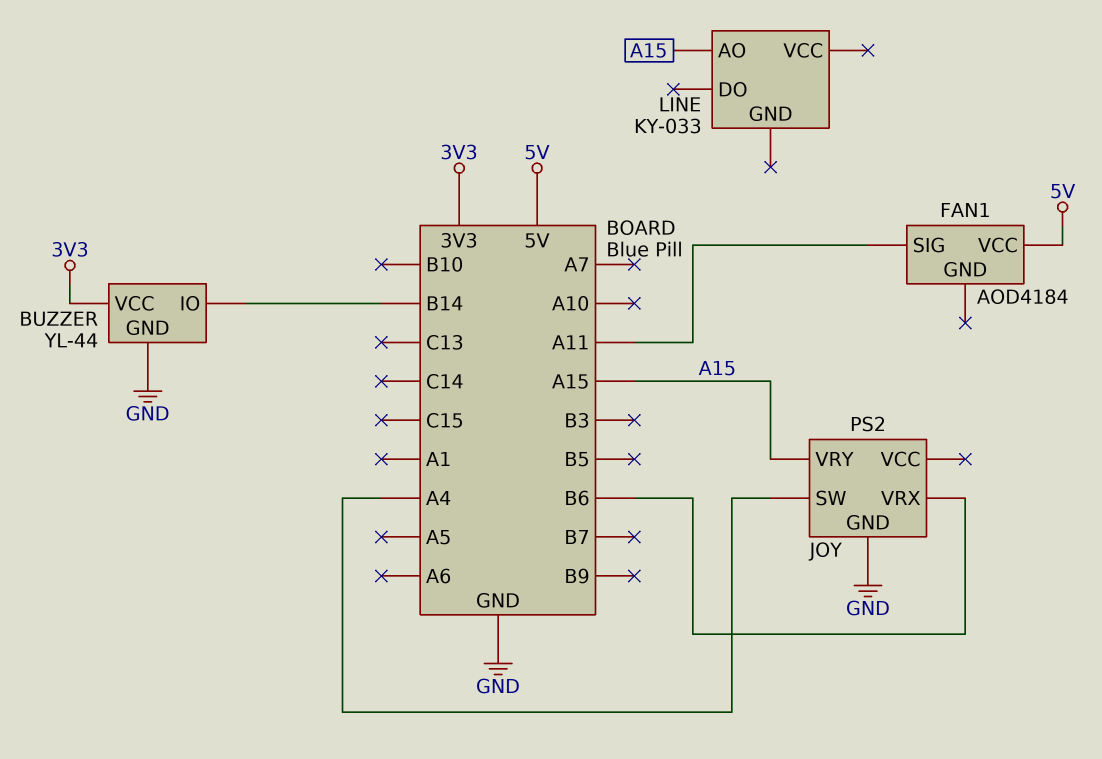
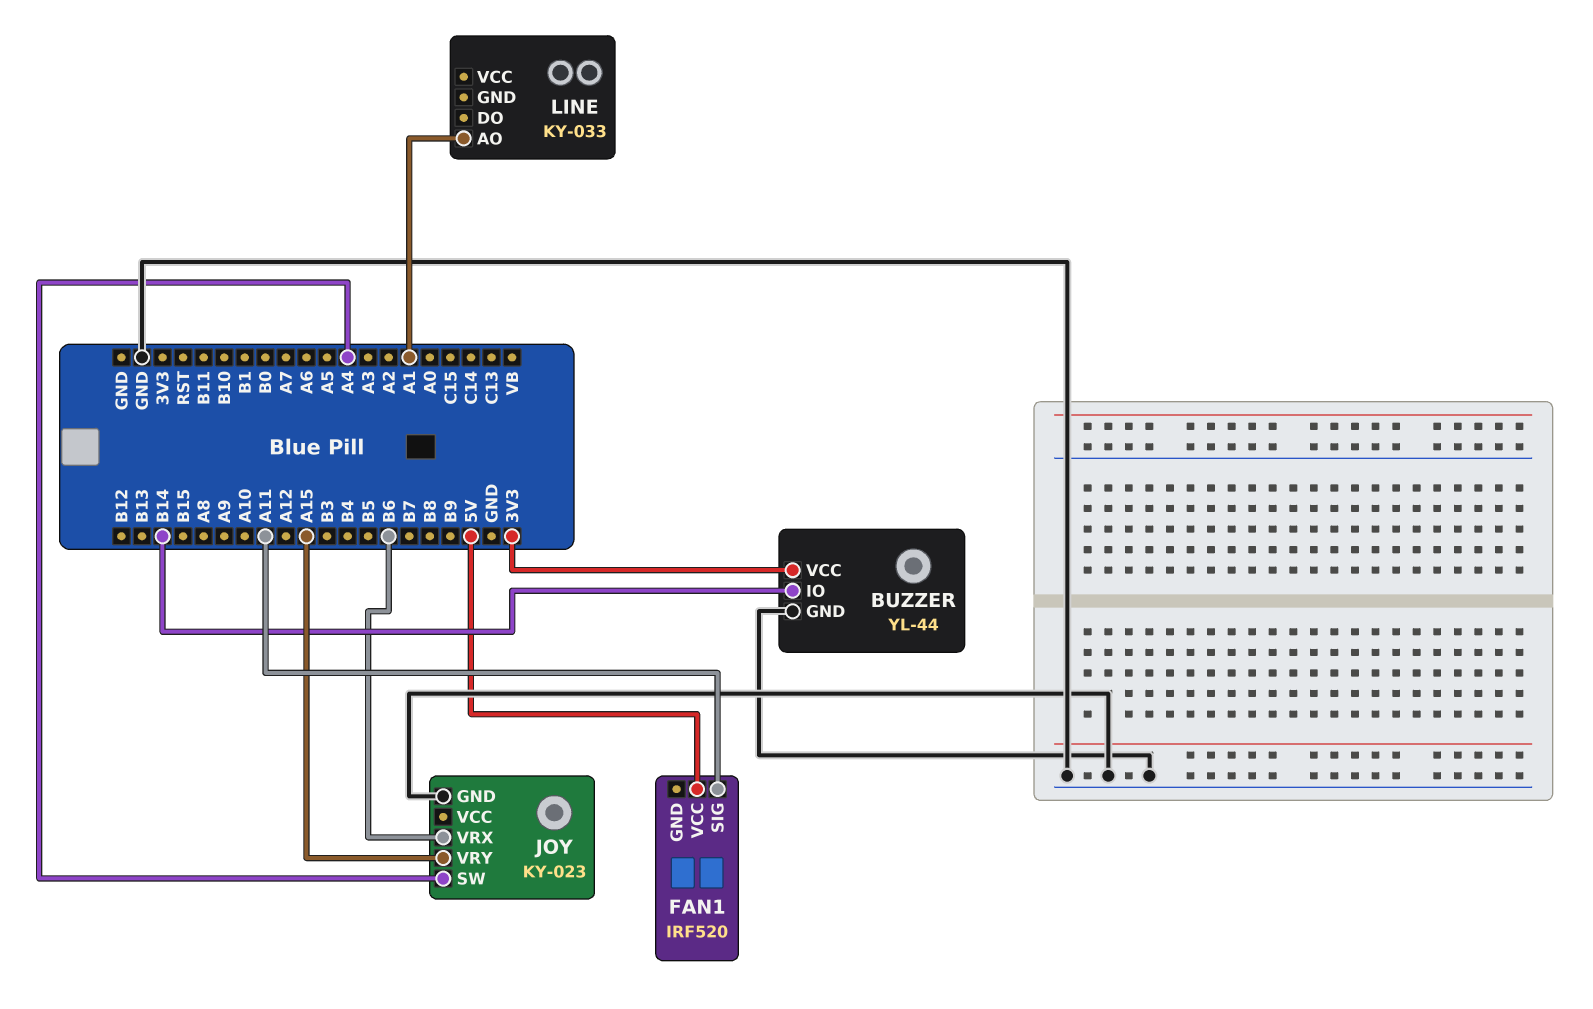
FAN1: AOD4184 -> IRF520
JOY: PS2 -> KY-023
LINE pin AO: A15 -> A1

